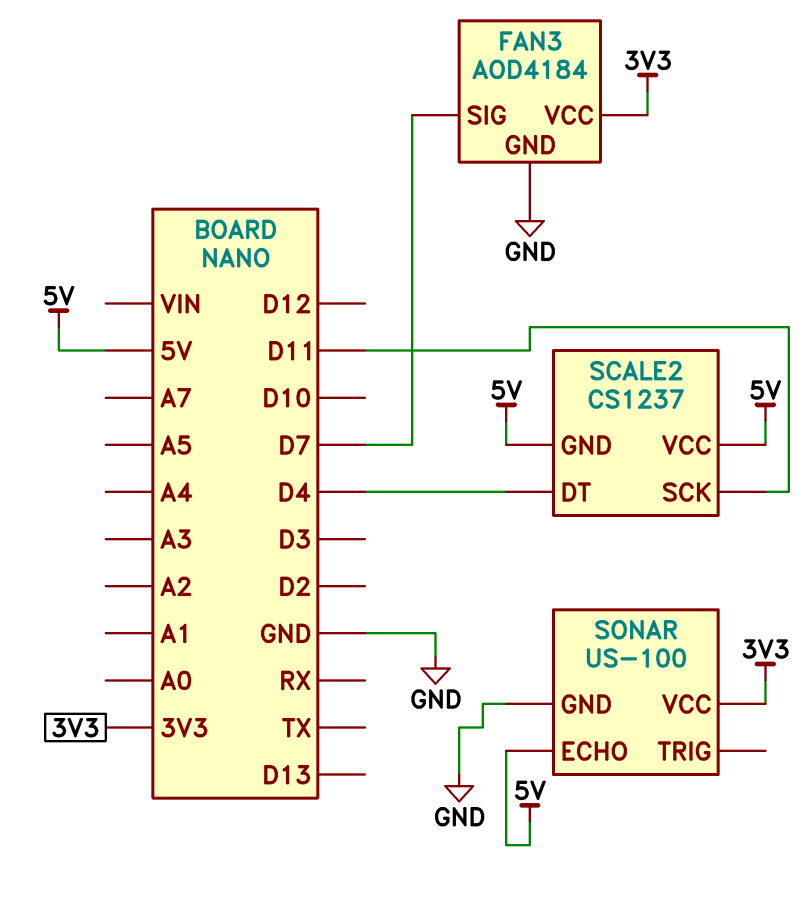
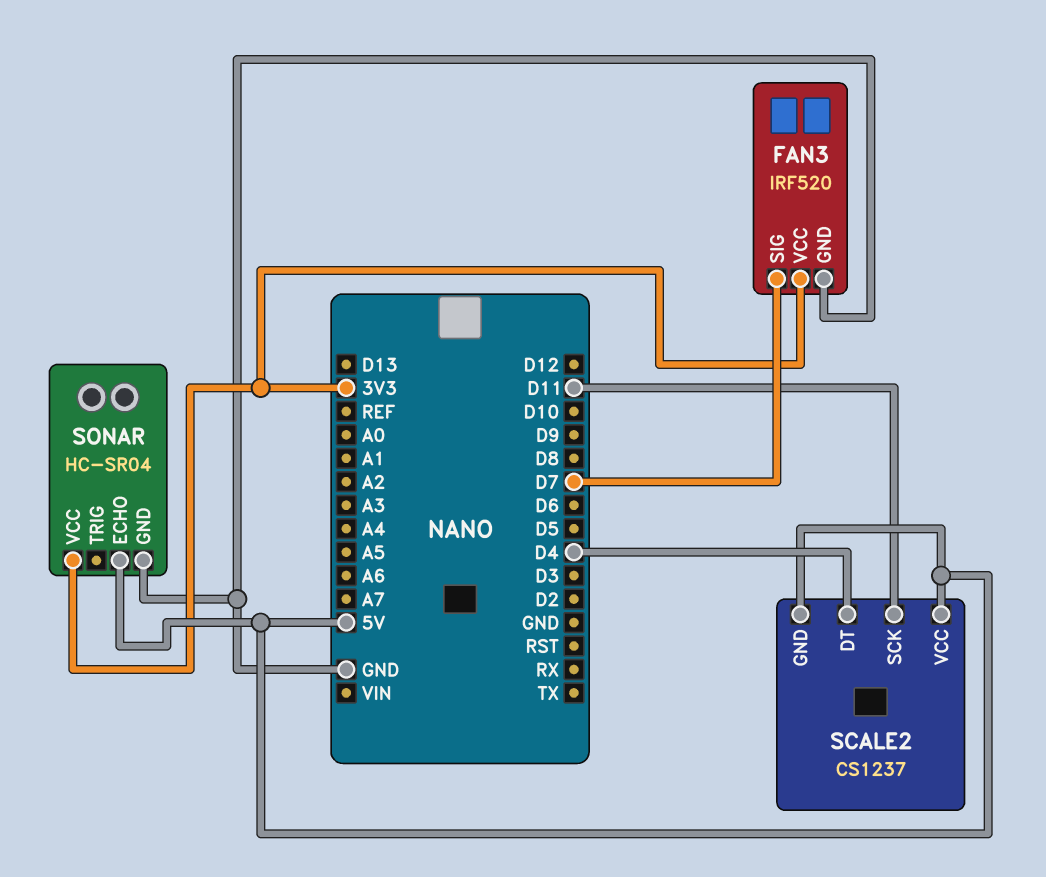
FAN3: AOD4184 -> IRF520
SONAR: US-100 -> HC-SR04

